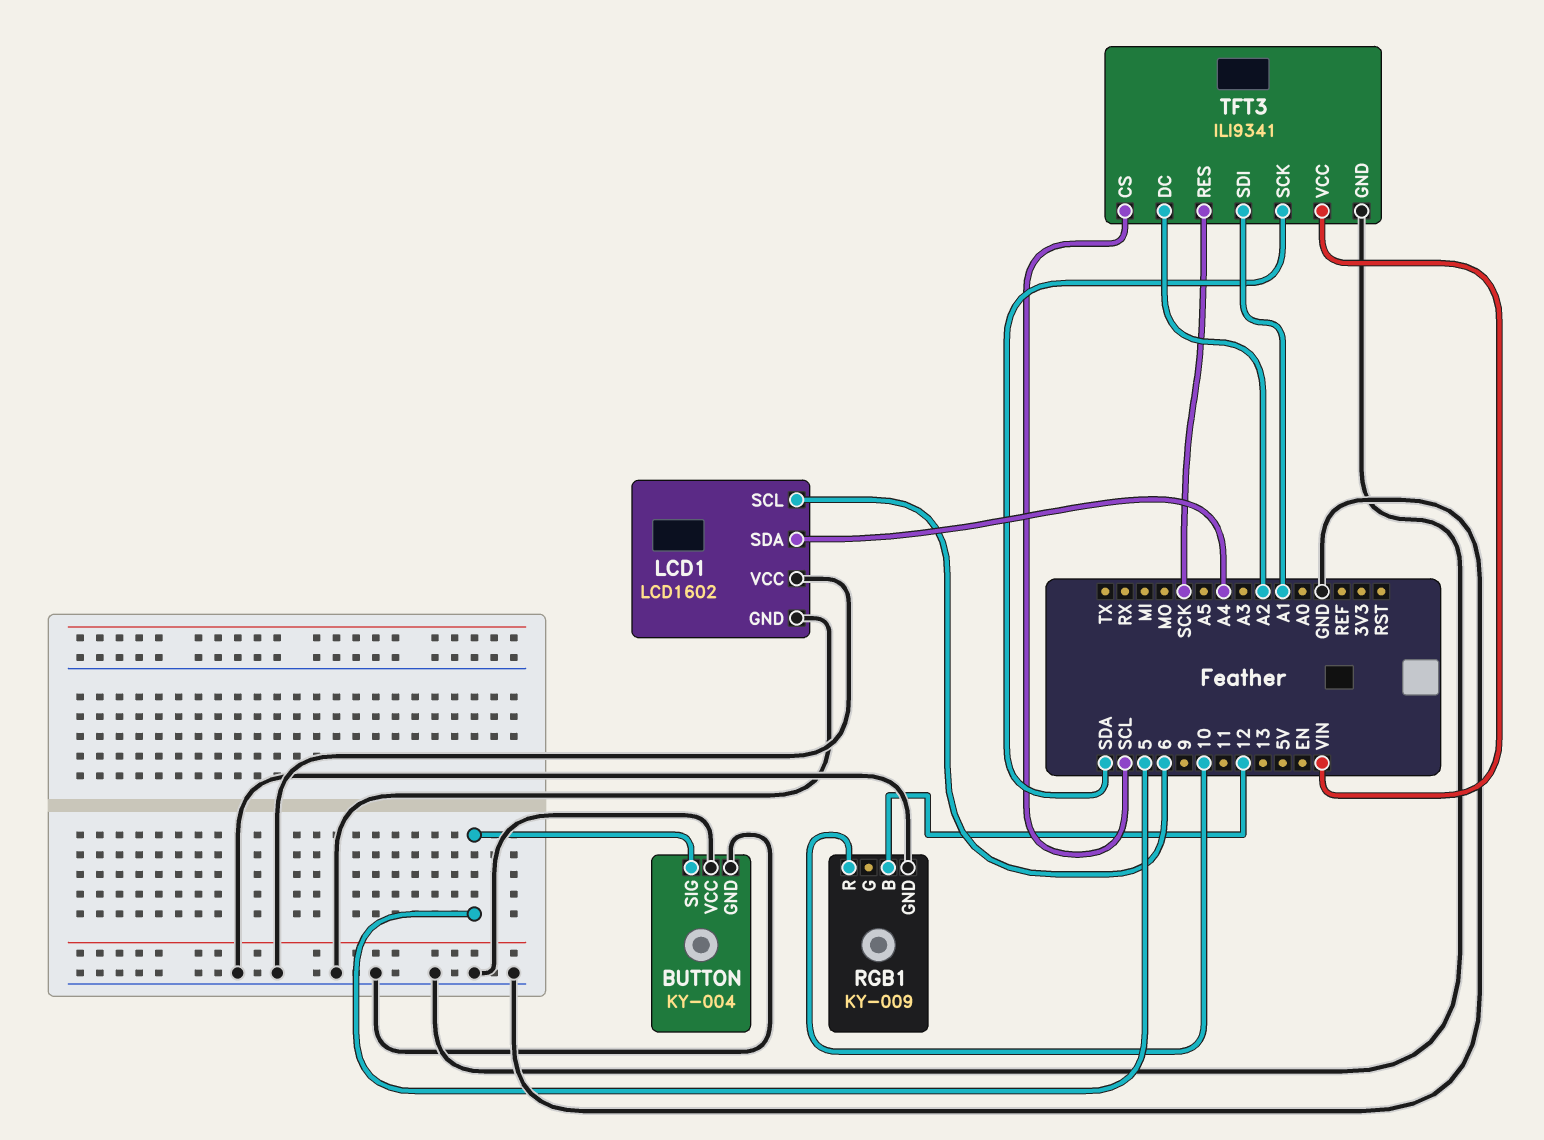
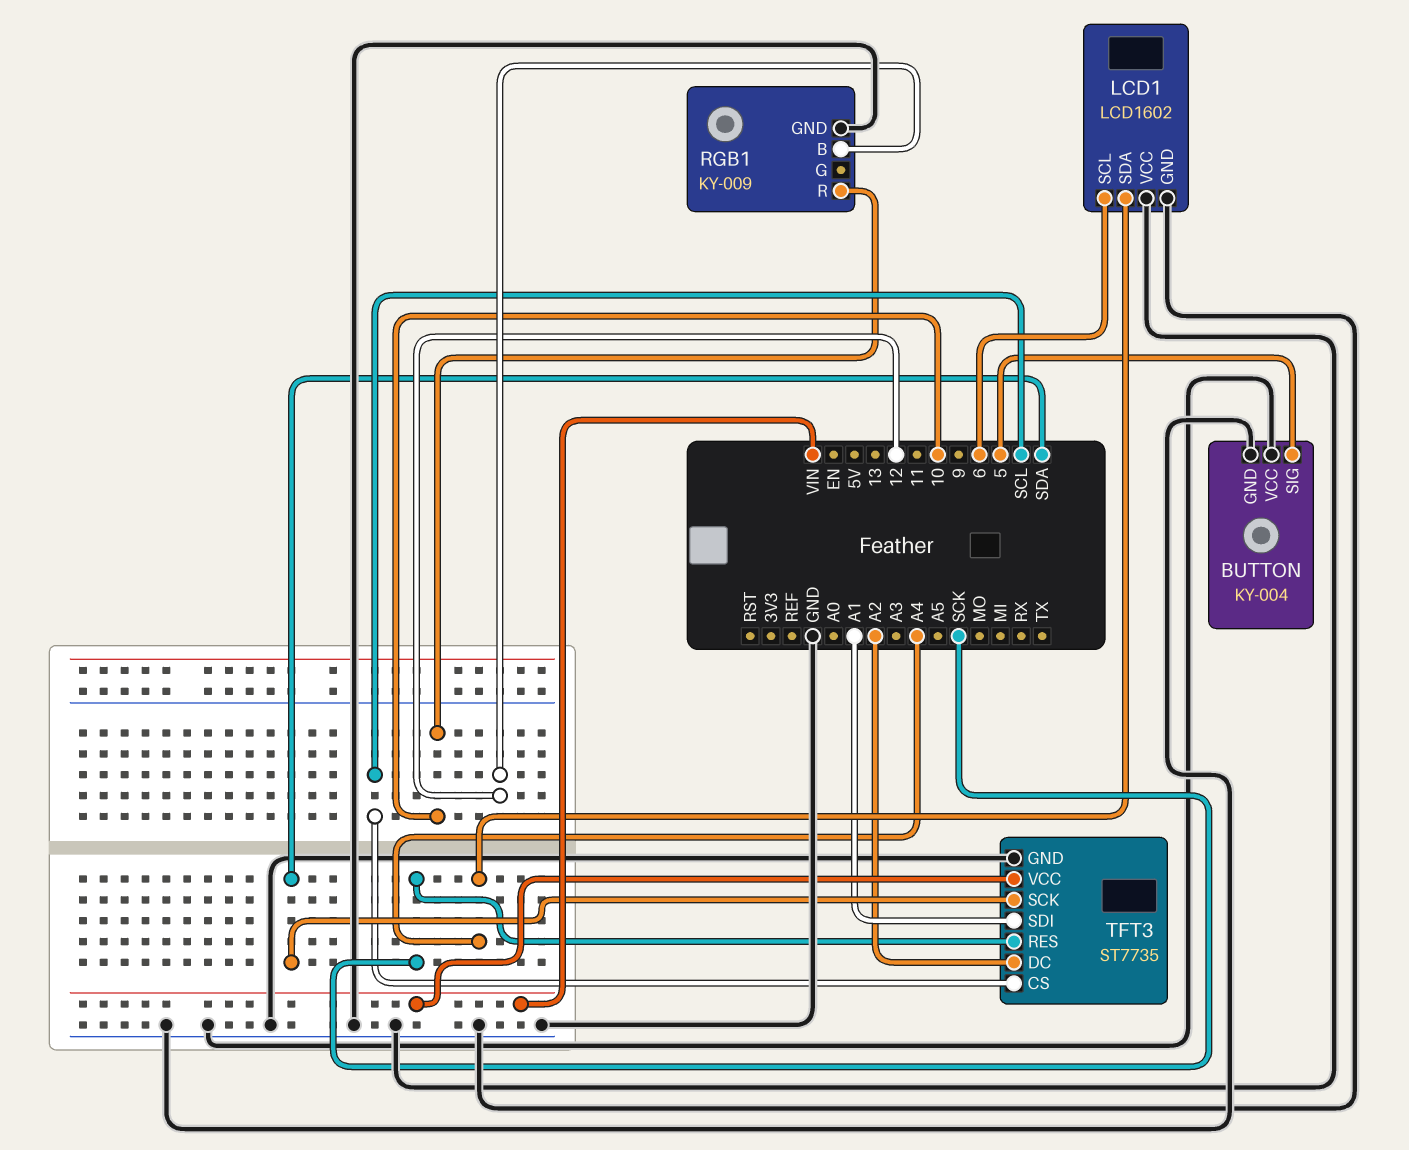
TFT3: ILI9341 -> ST7735

